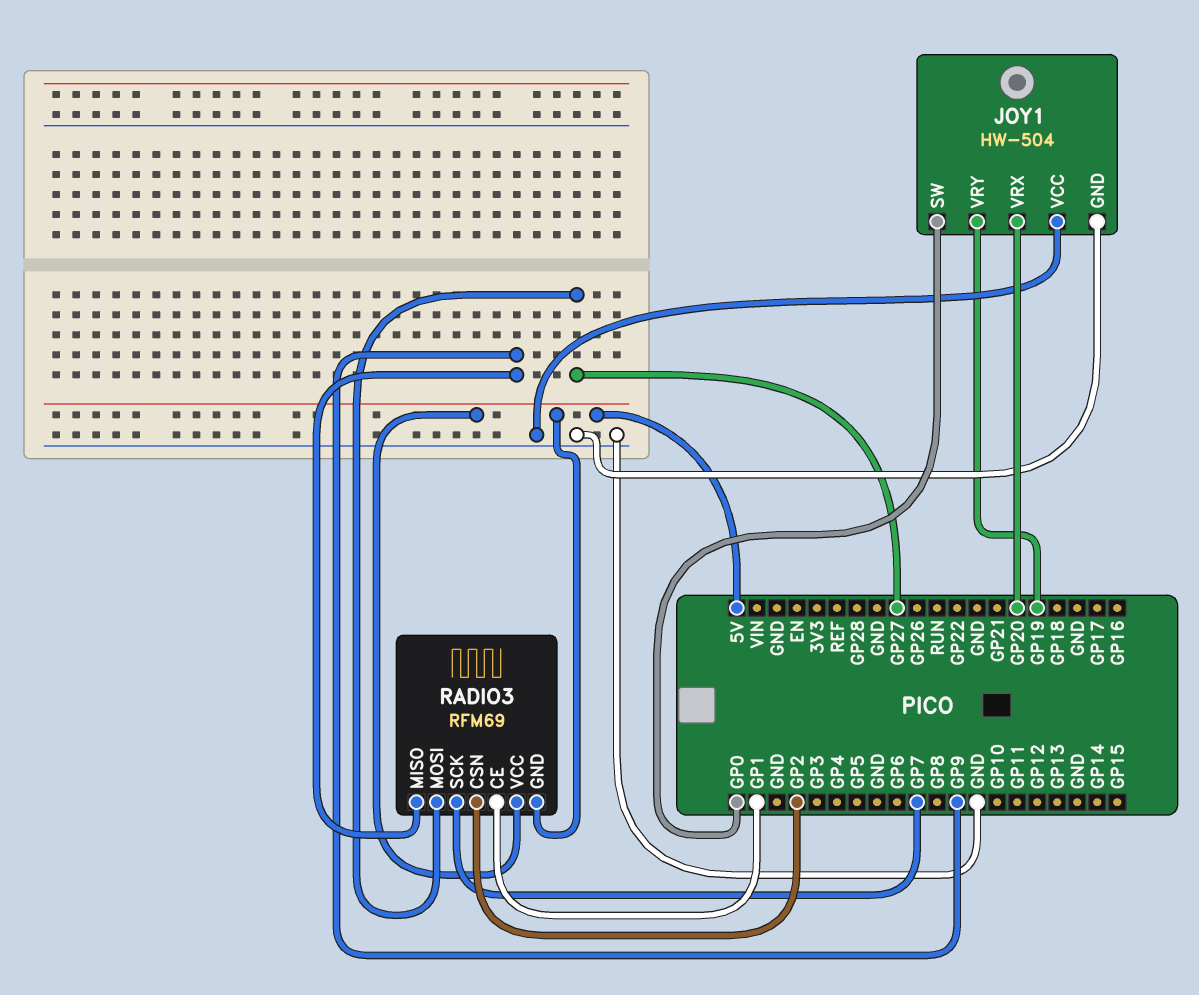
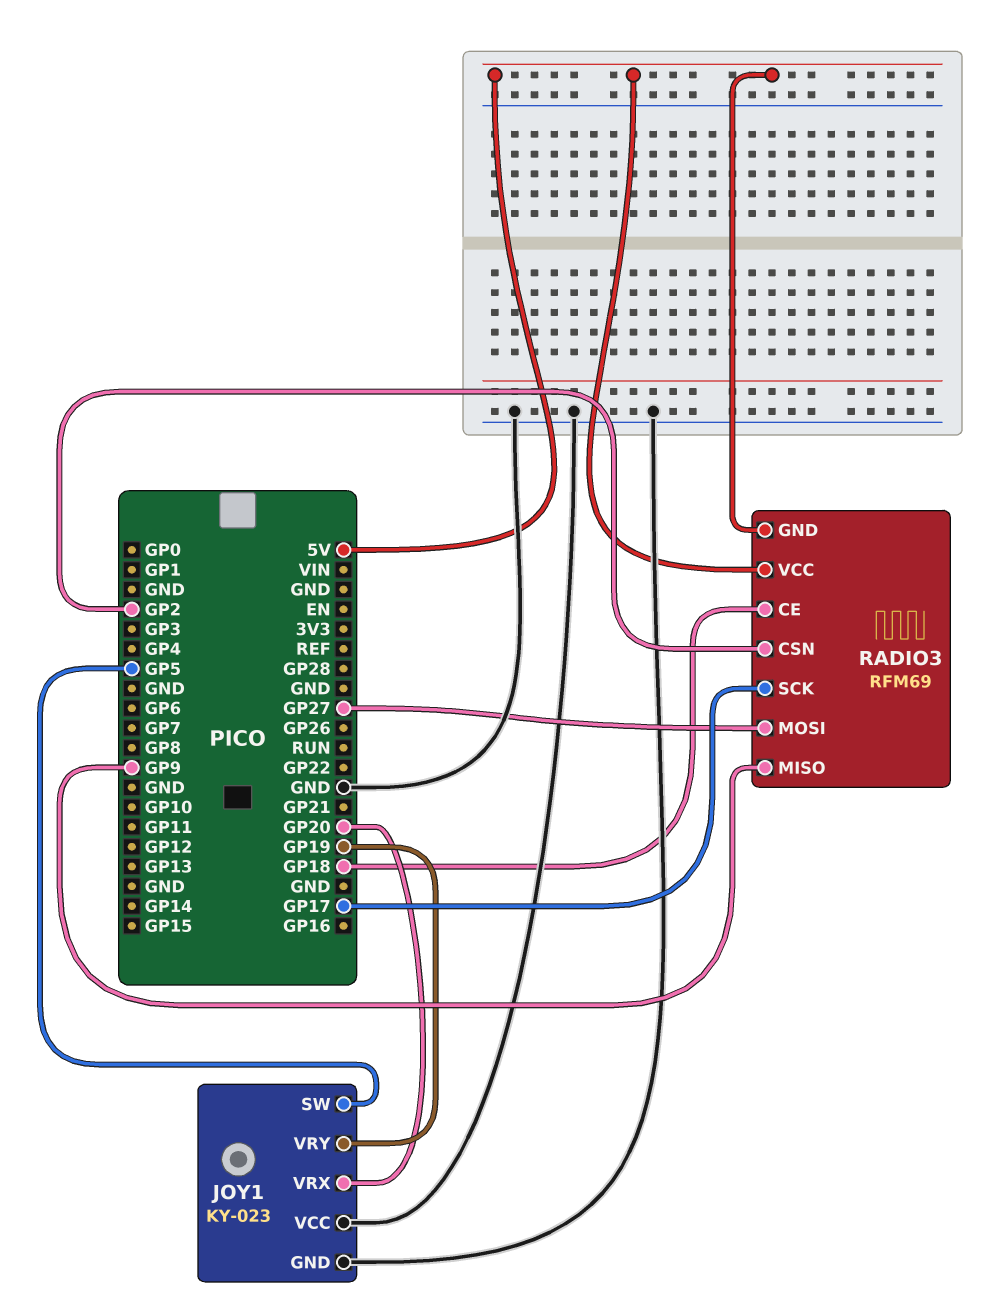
JOY1: HW-504 -> KY-023
JOY1 pin SW: GP0 -> GP5
RADIO3 pin CE: GP1 -> GP18
RADIO3 pin SCK: GP7 -> GP17

